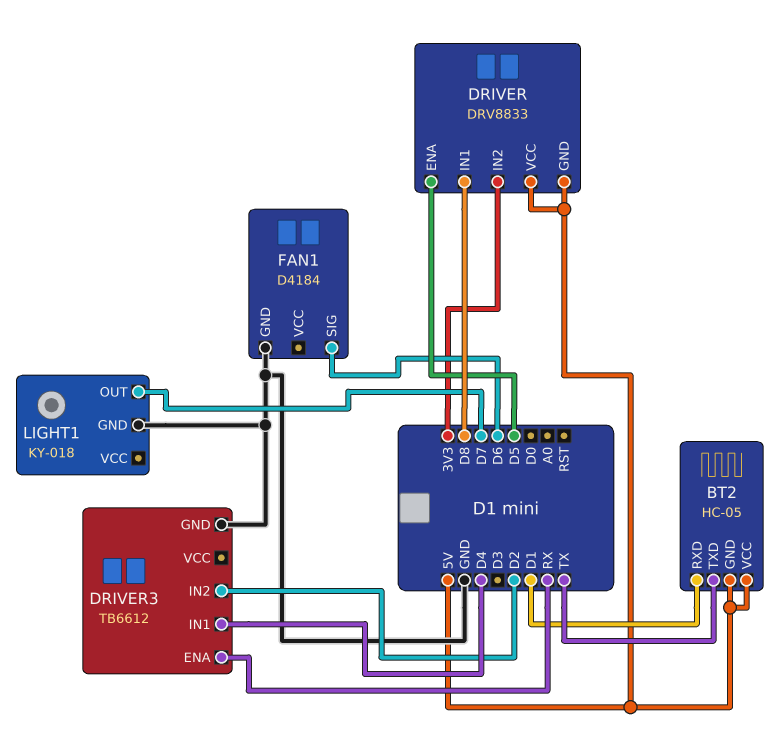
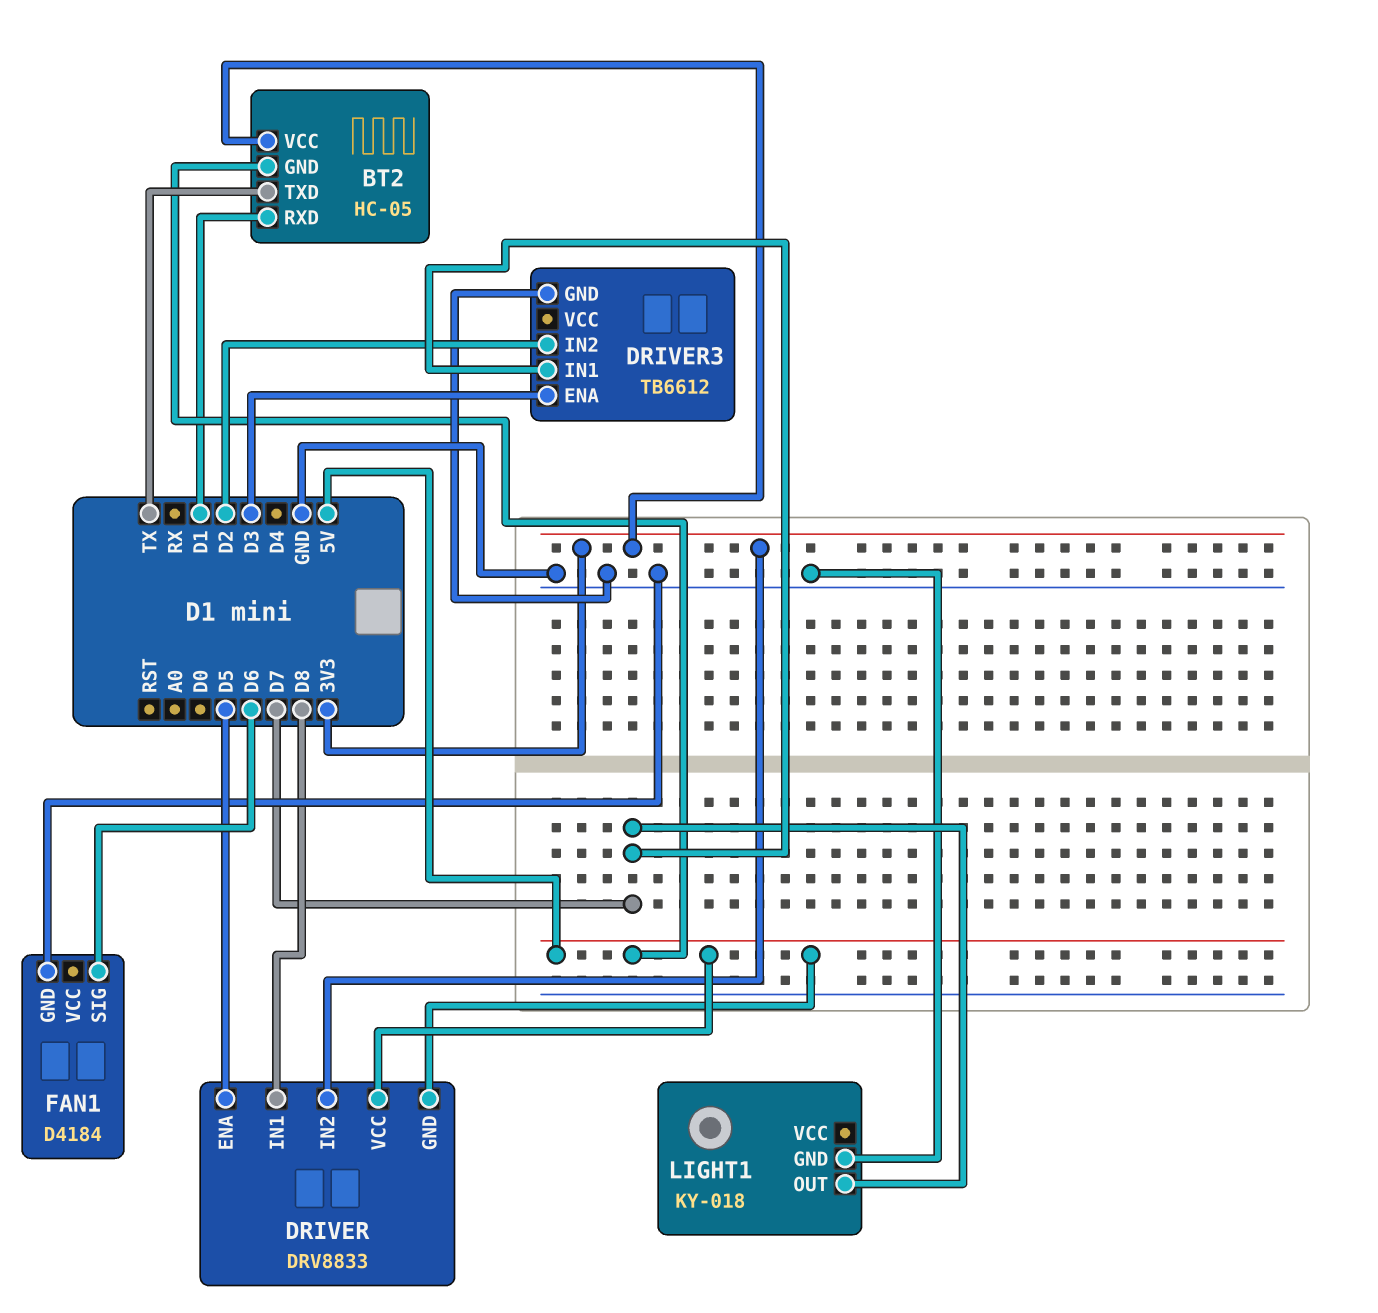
BT2 pin VCC: 5V -> 3V3
DRIVER3 pin ENA: RX -> D3
DRIVER3 pin IN1: D4 -> D7

